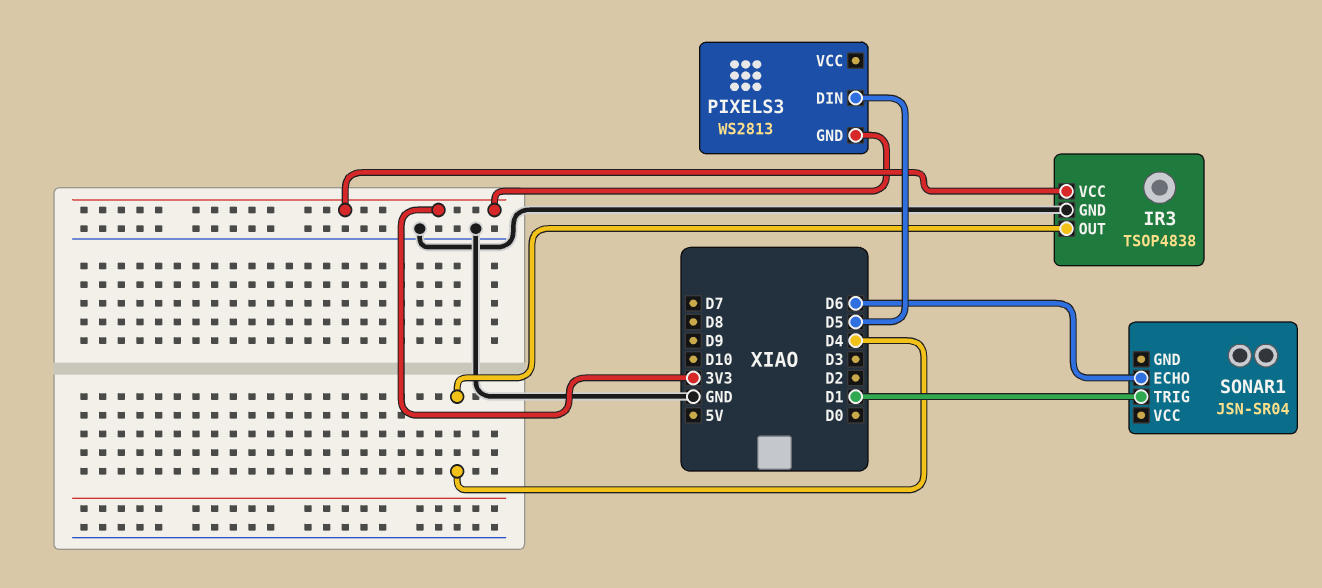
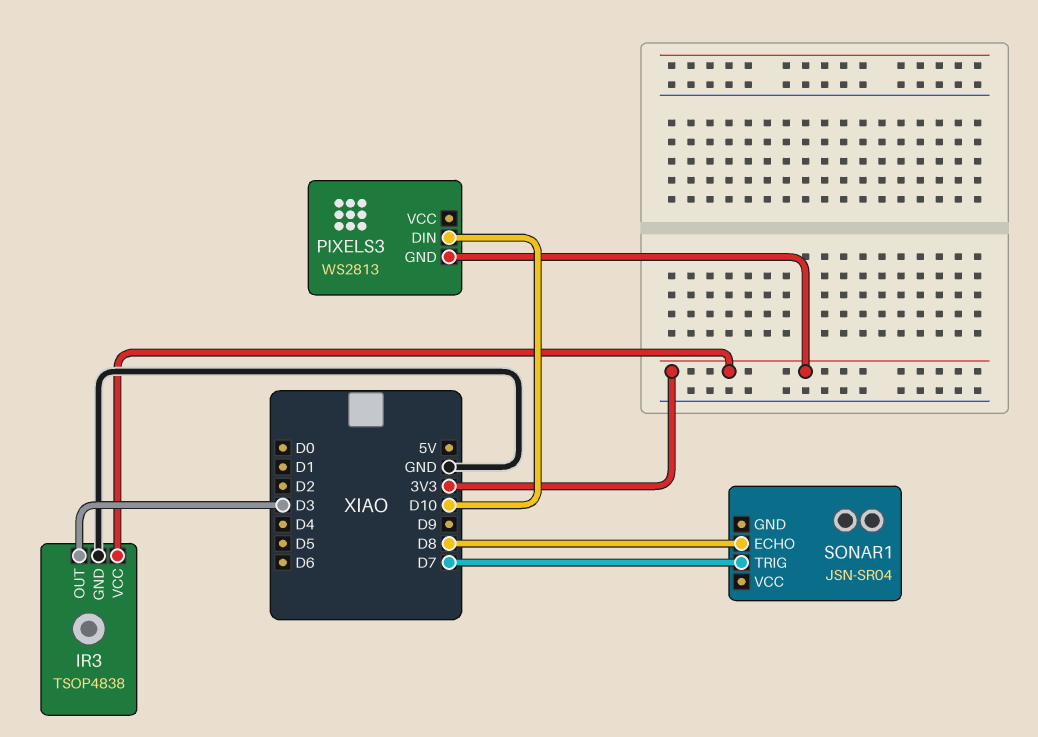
IR3 pin OUT: D4 -> D3
PIXELS3 pin DIN: D5 -> D10
SONAR1 pin ECHO: D6 -> D8
SONAR1 pin TRIG: D1 -> D7

